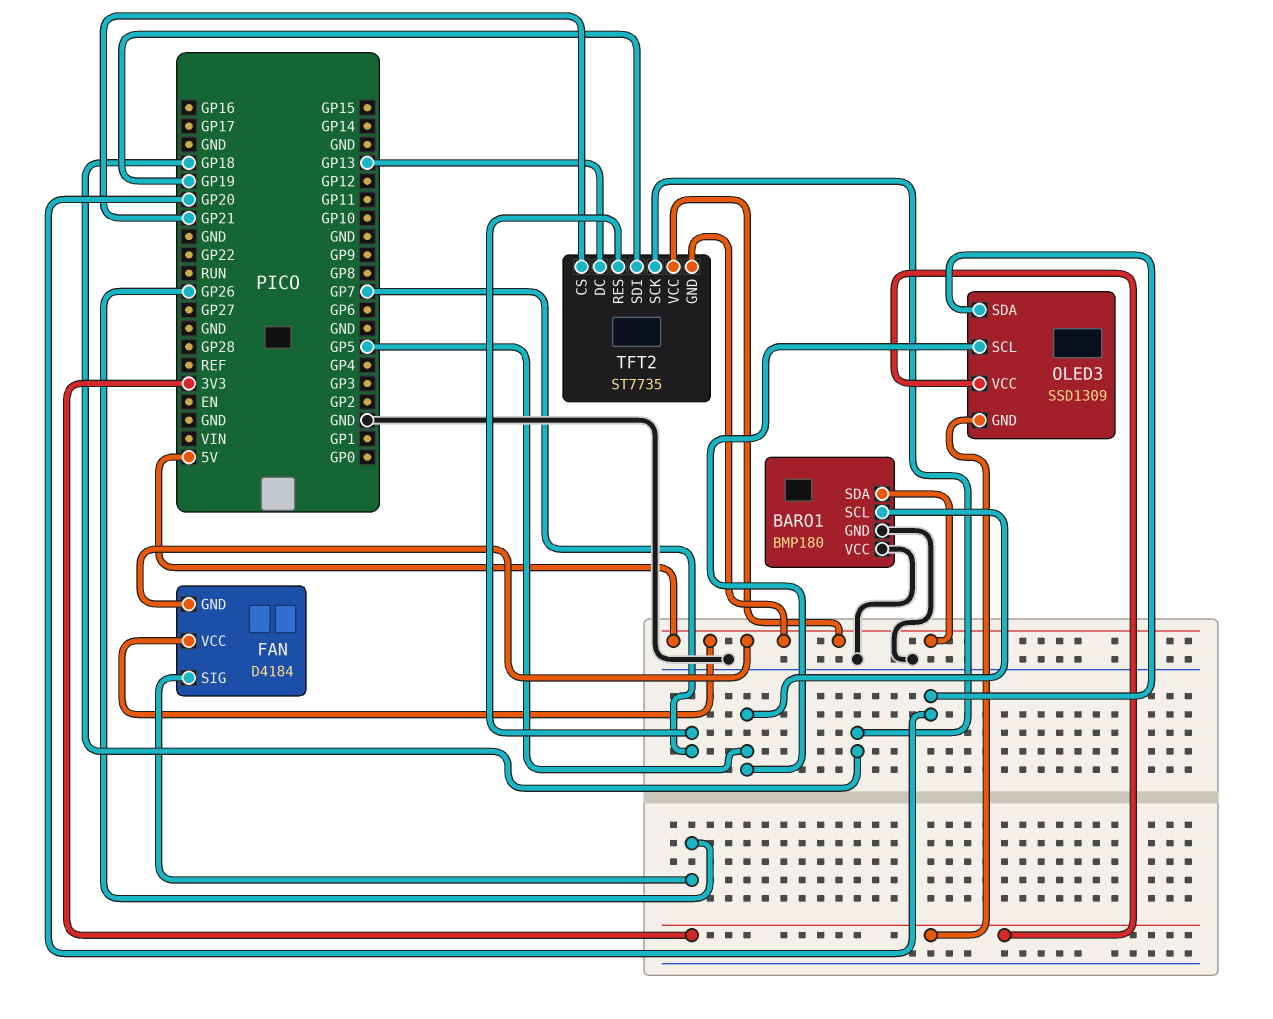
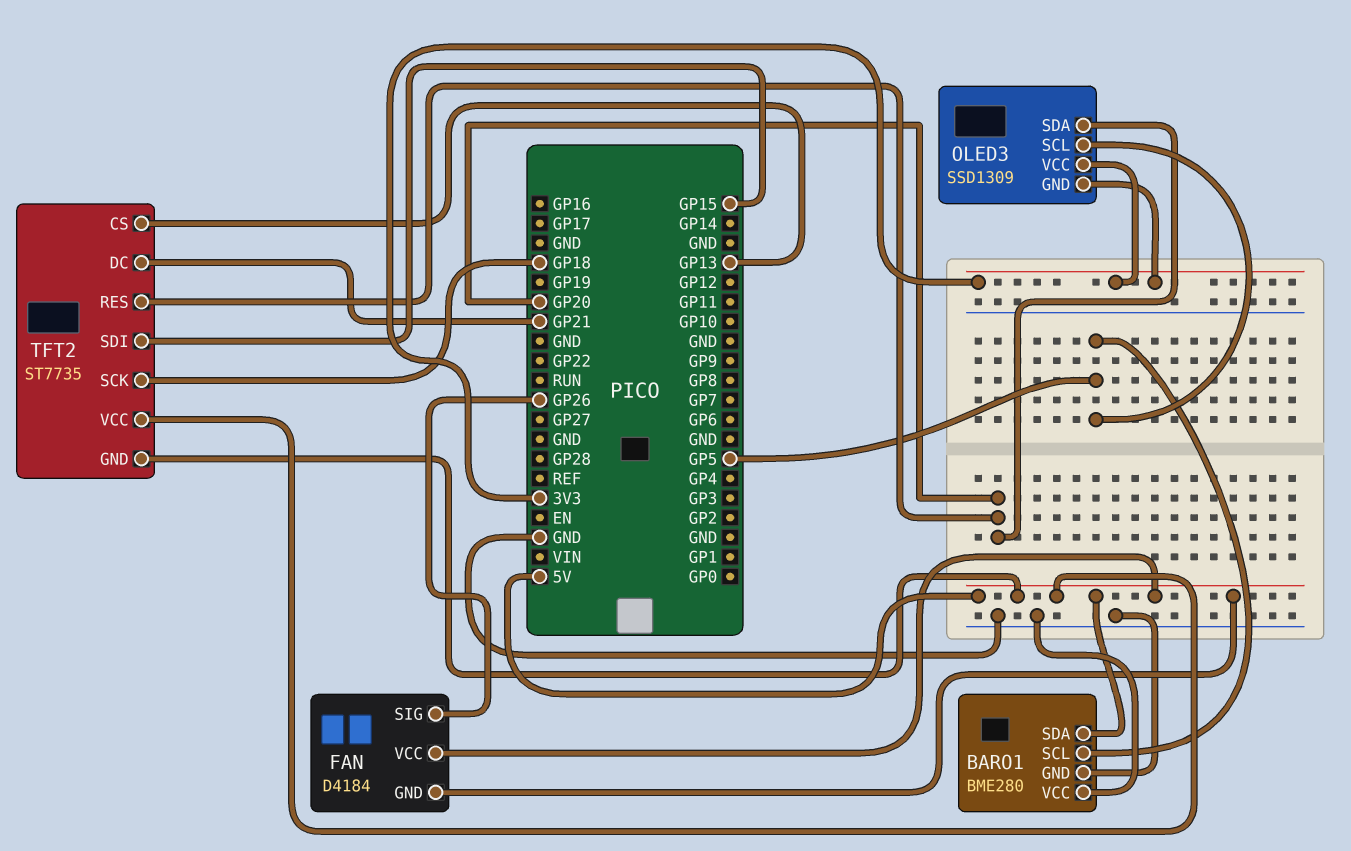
BARO1: BMP180 -> BME280
TFT2 pin CS: GP21 -> GP13
TFT2 pin DC: GP13 -> GP21
TFT2 pin RES: GP7 -> GP20
TFT2 pin SDI: GP19 -> GP15

